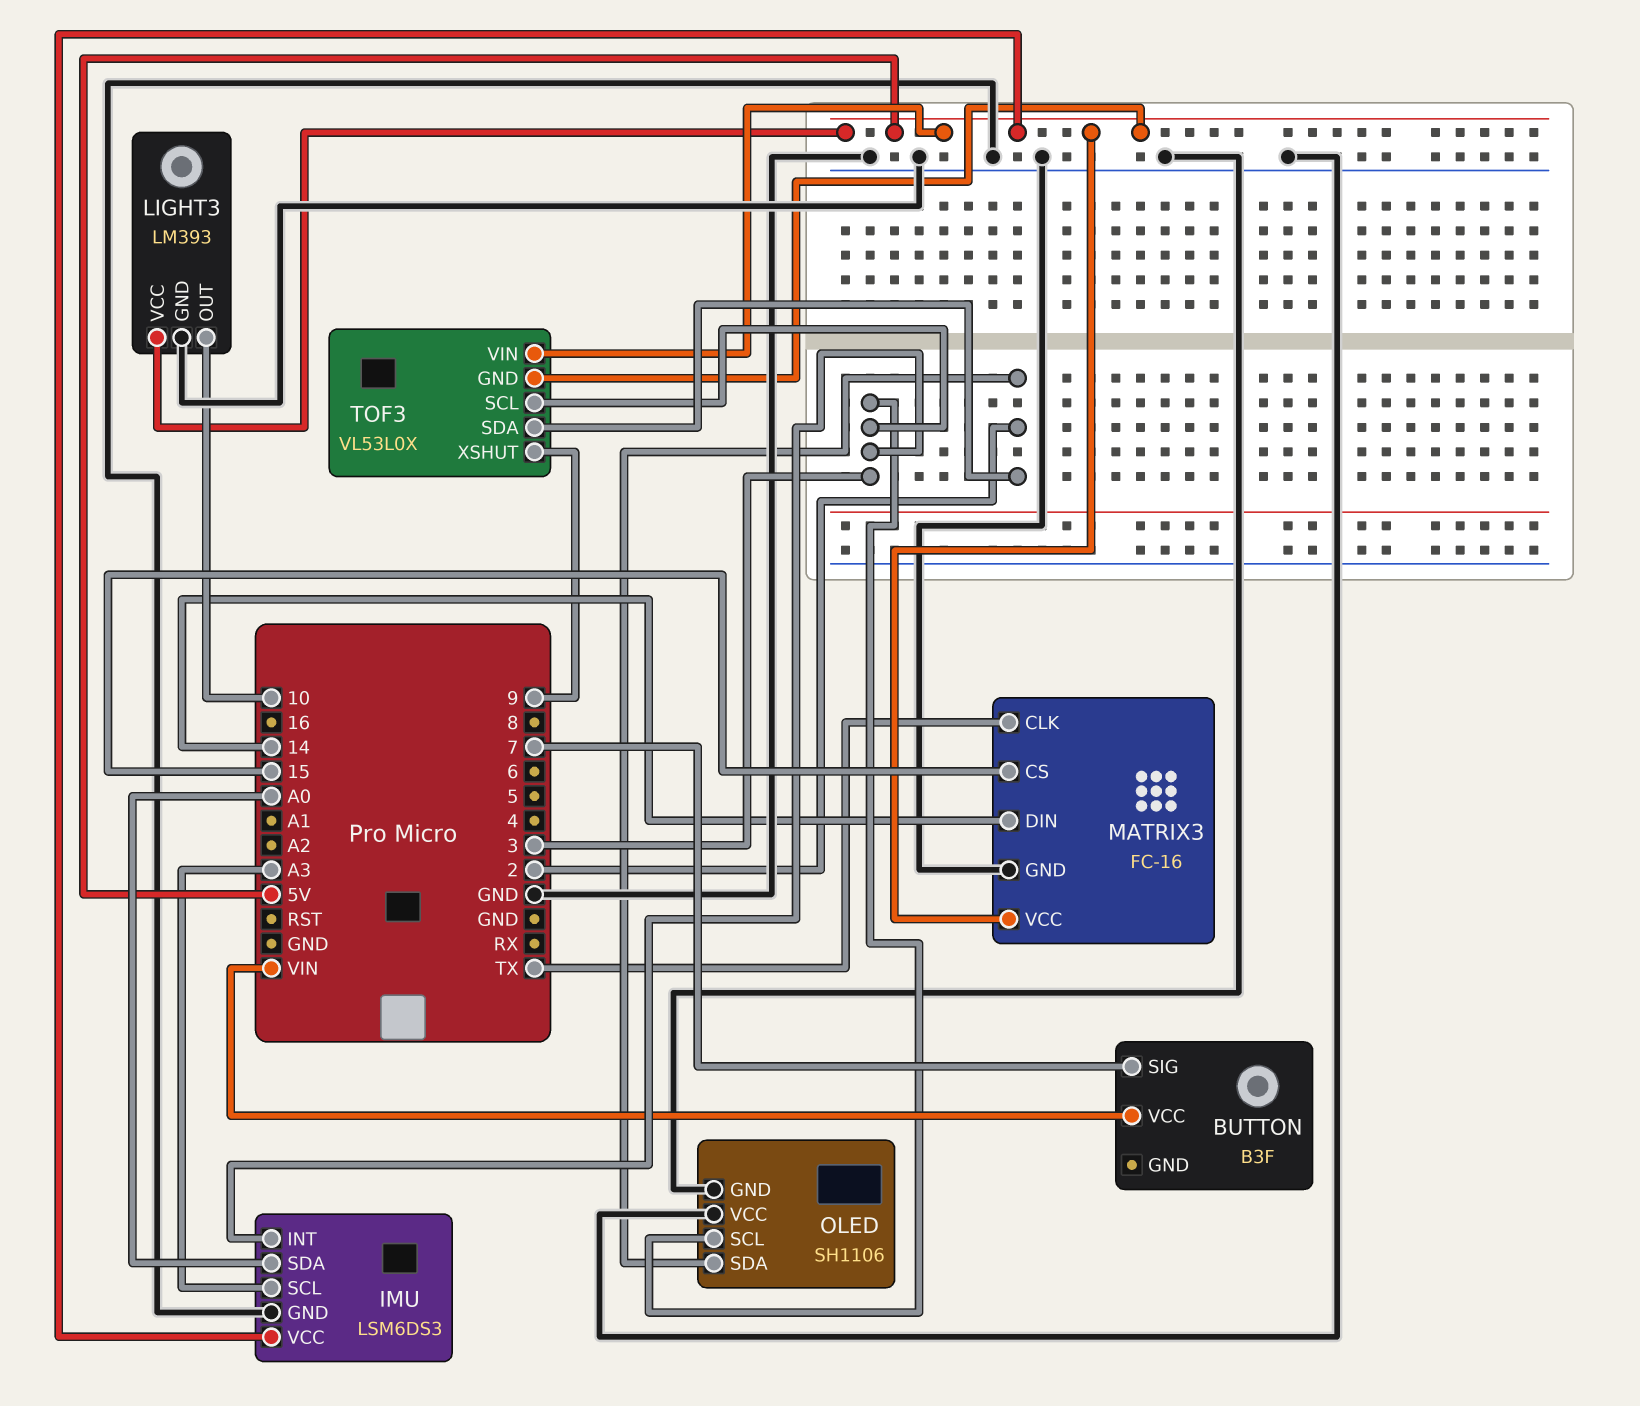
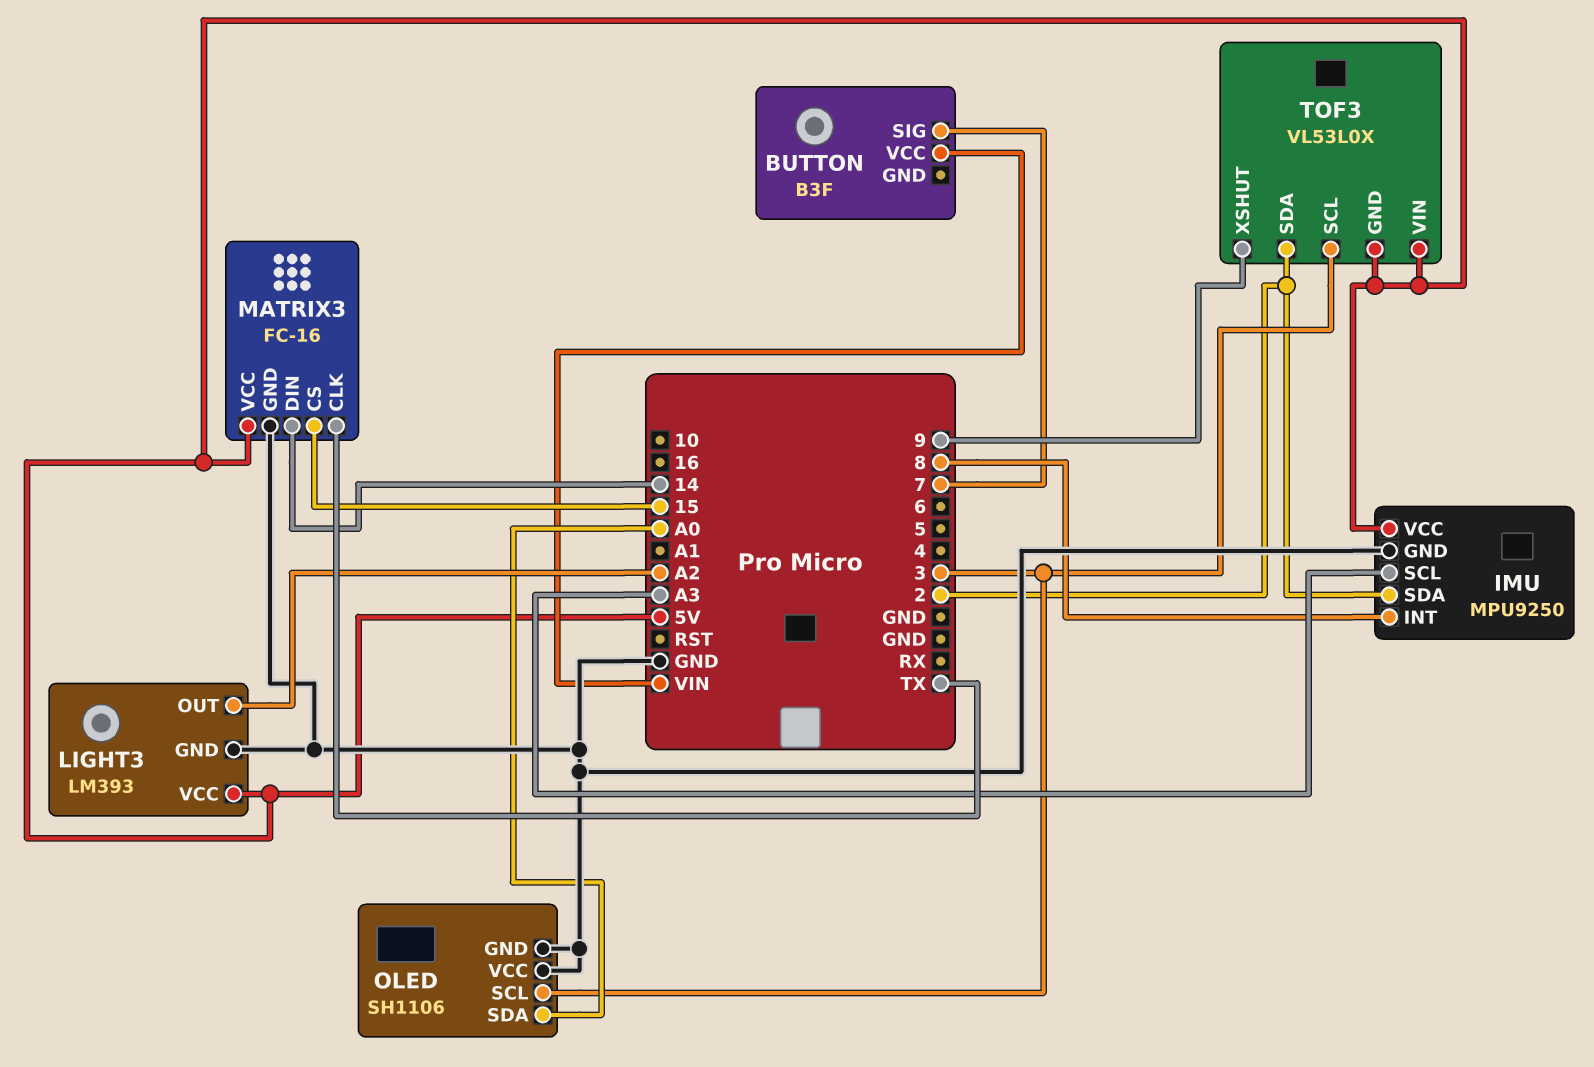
IMU: LSM6DS3 -> MPU9250
IMU pin INT: 3 -> 8
IMU pin SDA: A0 -> 2
LIGHT3 pin OUT: 10 -> A2
OLED pin SDA: 2 -> A0

